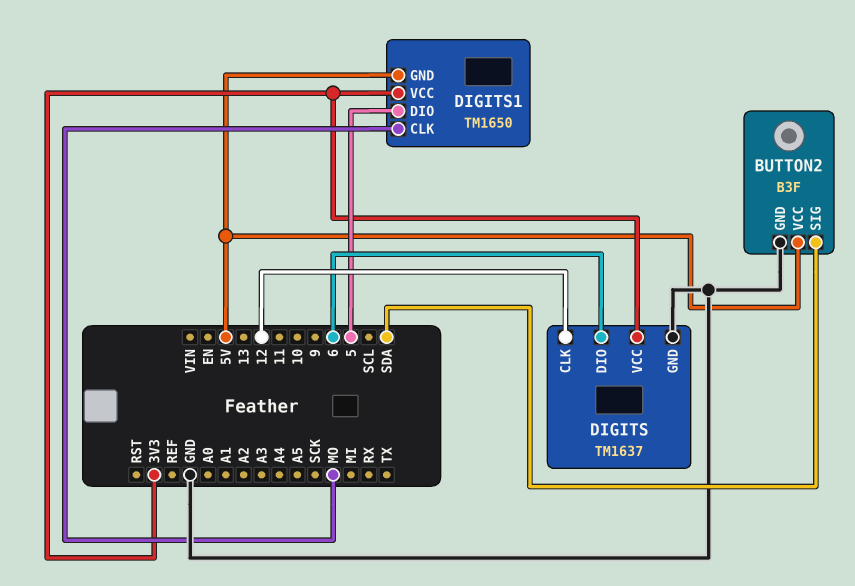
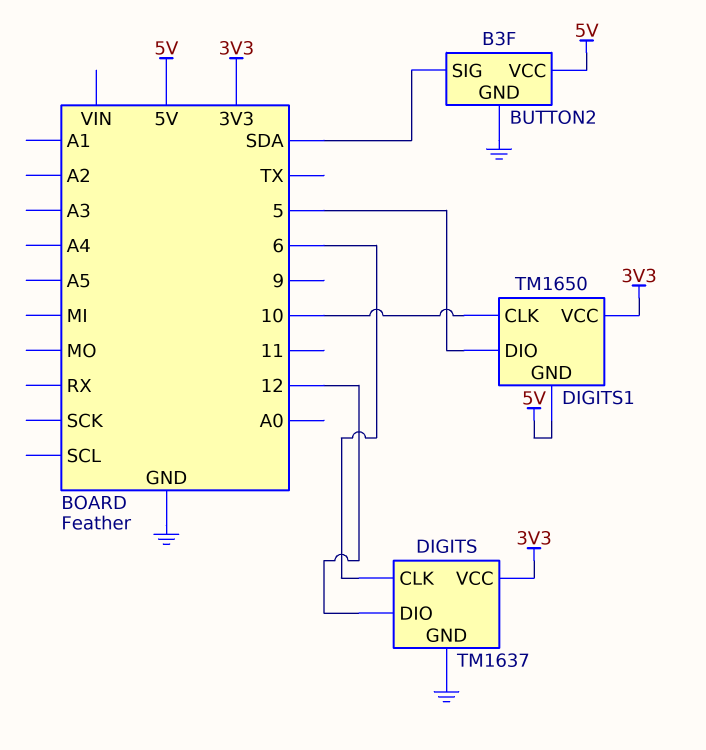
DIGITS pin CLK: 12 -> 6
DIGITS pin DIO: 6 -> 12
DIGITS1 pin CLK: MO -> 10

